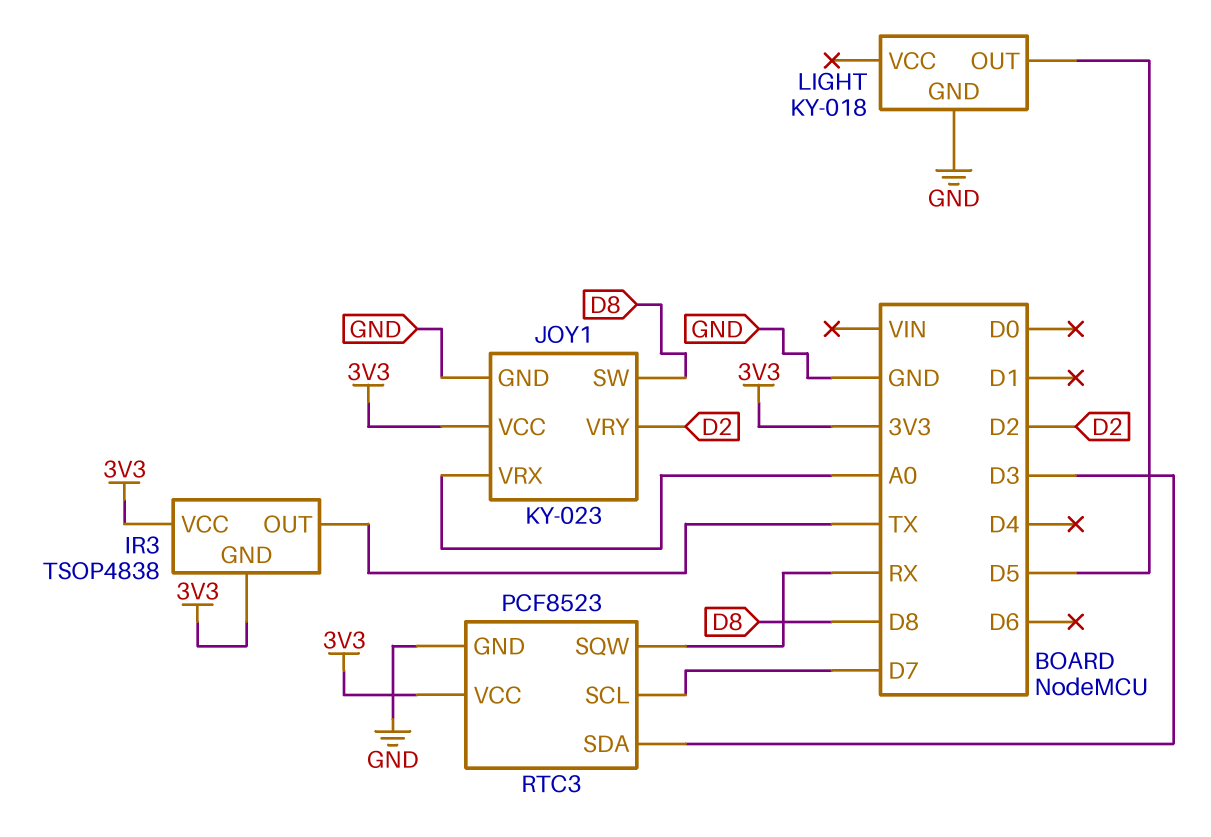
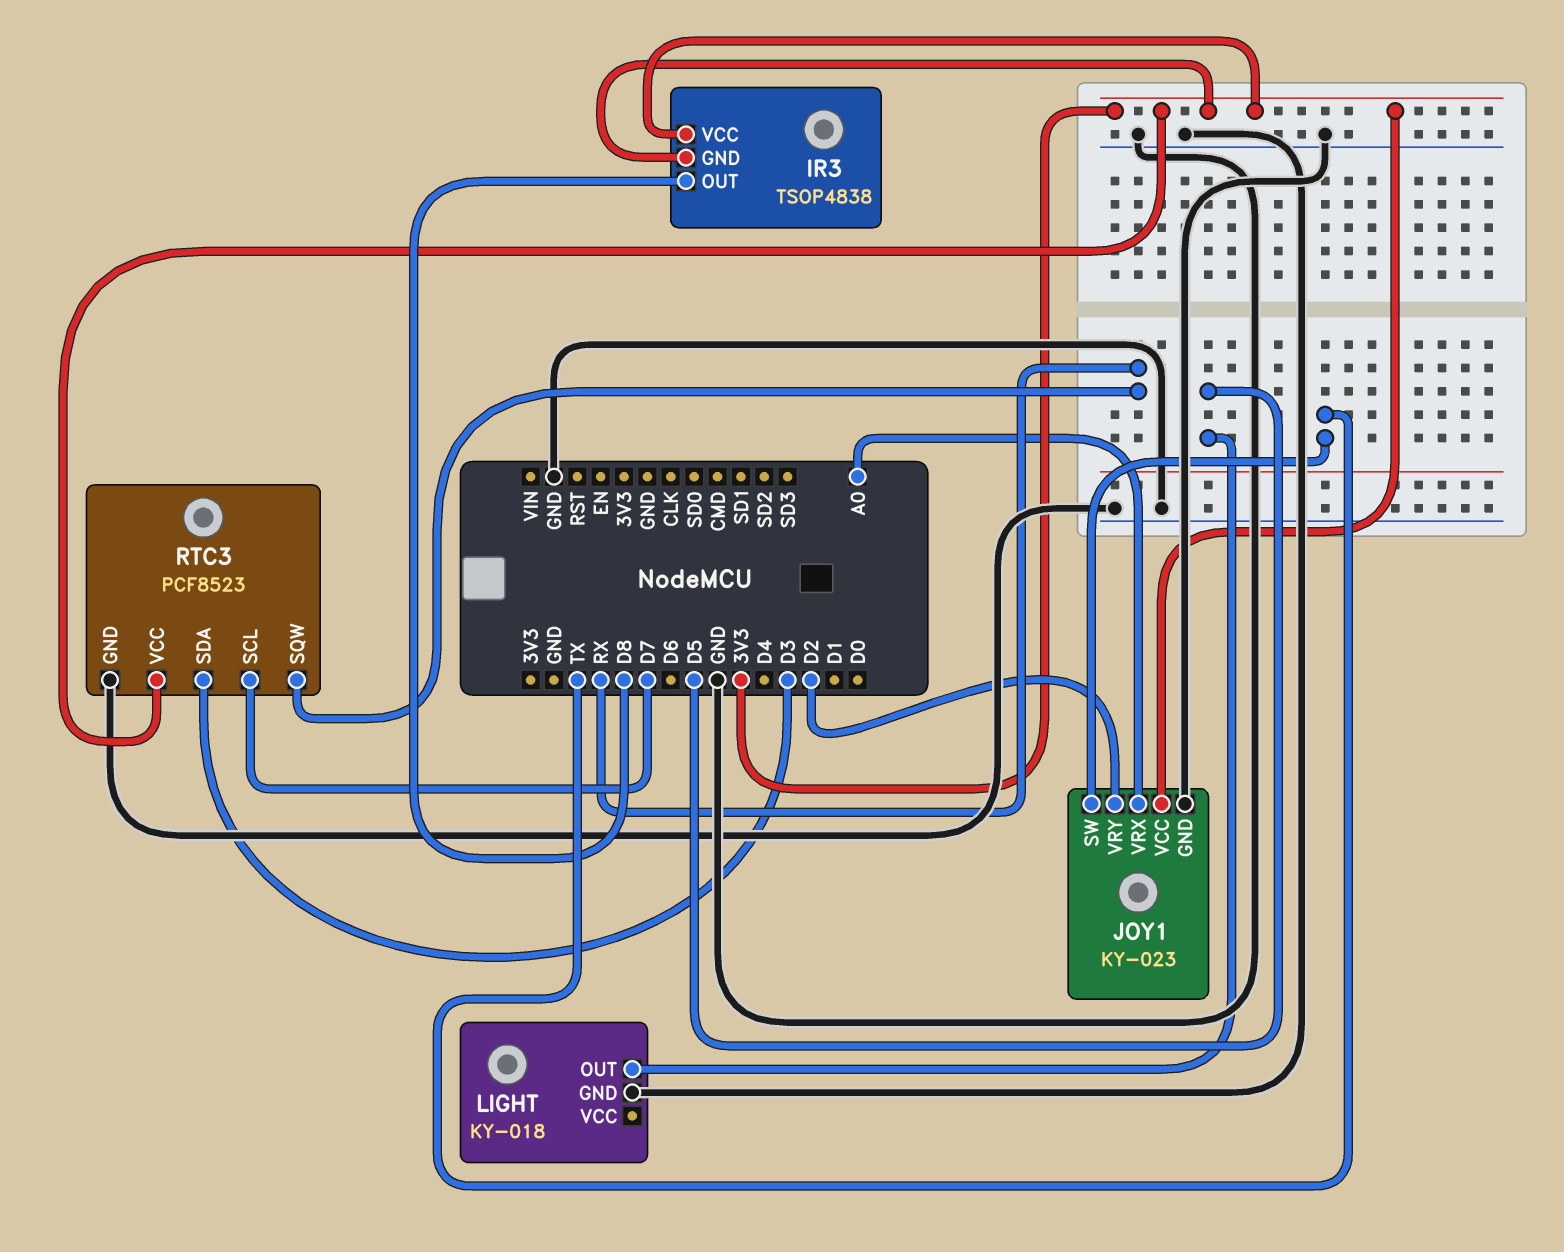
IR3 pin OUT: TX -> D8
JOY1 pin SW: D8 -> TX

